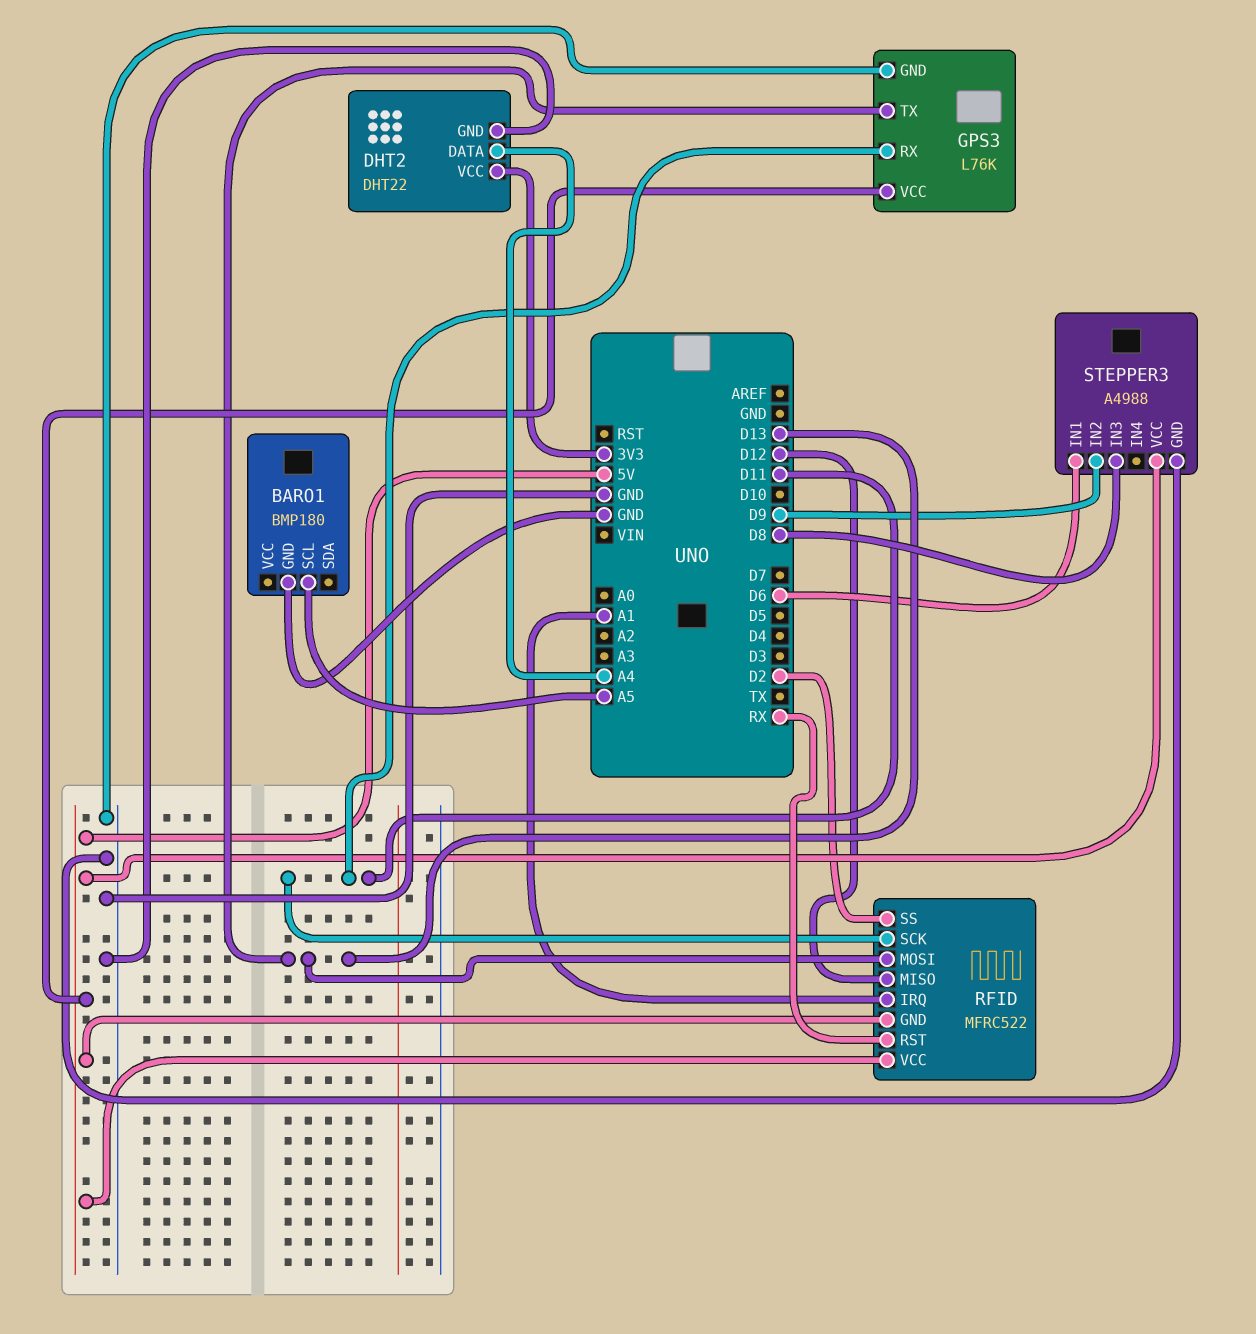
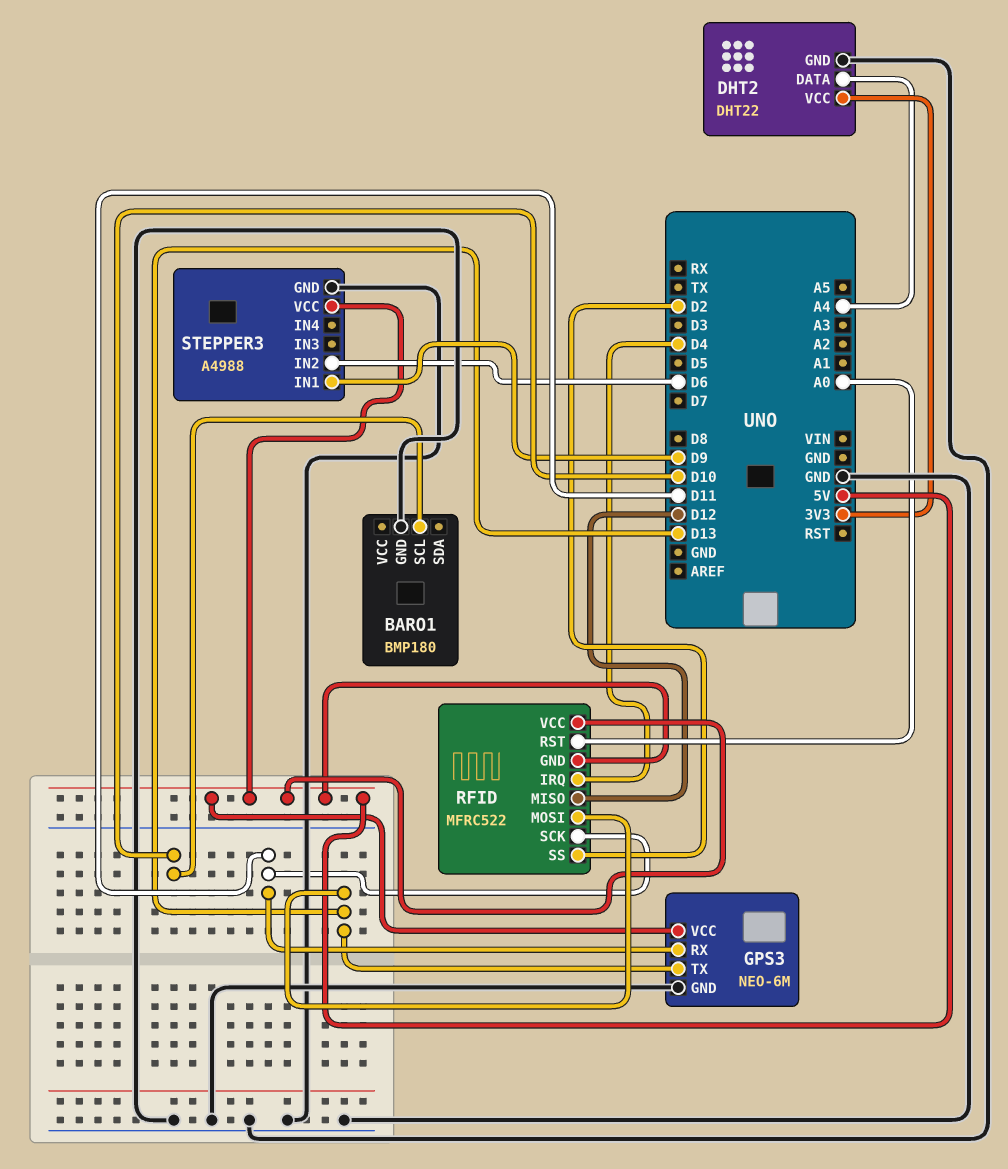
BARO1 pin SCL: A5 -> D10
GPS3: L76K -> NEO-6M
RFID pin IRQ: A1 -> D4
RFID pin RST: RX -> A0
STEPPER3 pin IN1: D6 -> D9
STEPPER3 pin IN2: D9 -> D6
STEPPER3 pin IN3: D8 -> none

